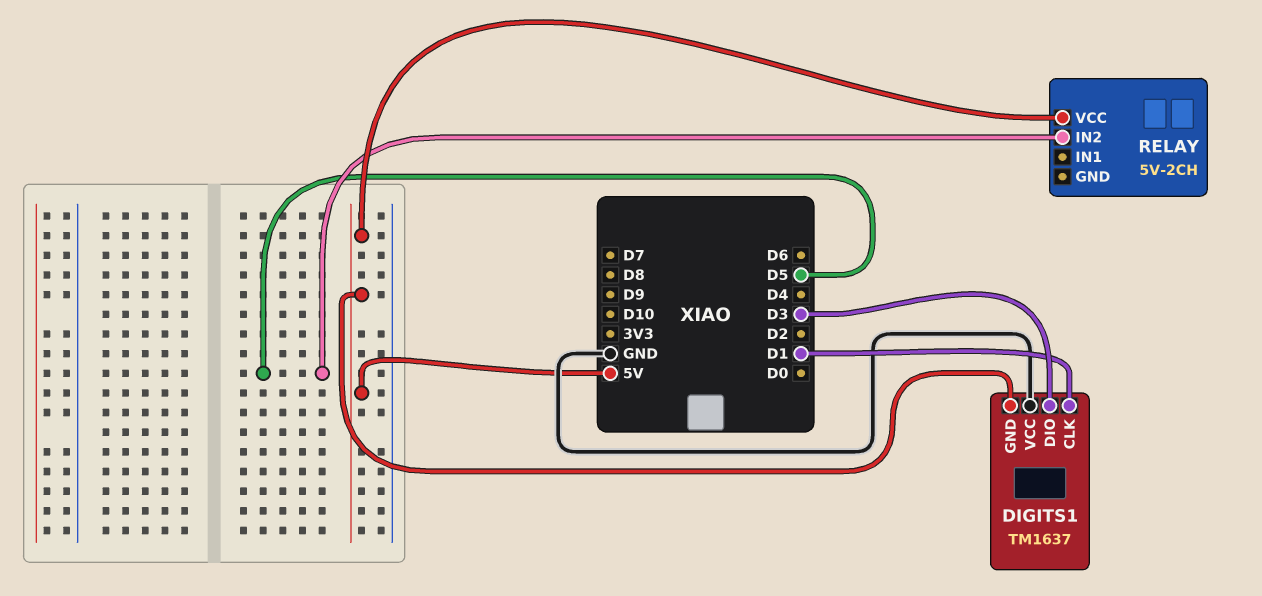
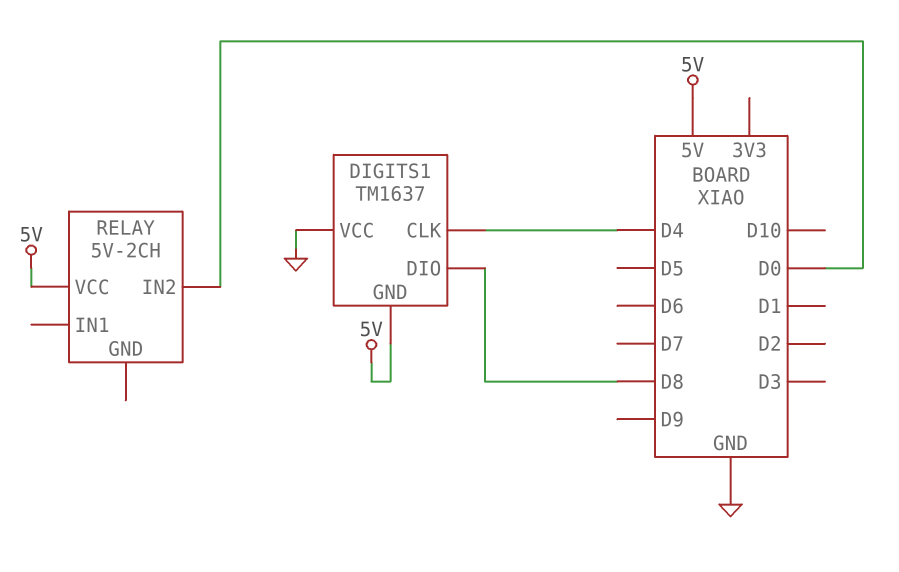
DIGITS1 pin CLK: D1 -> D4
DIGITS1 pin DIO: D3 -> D8
RELAY pin IN2: D5 -> D0

